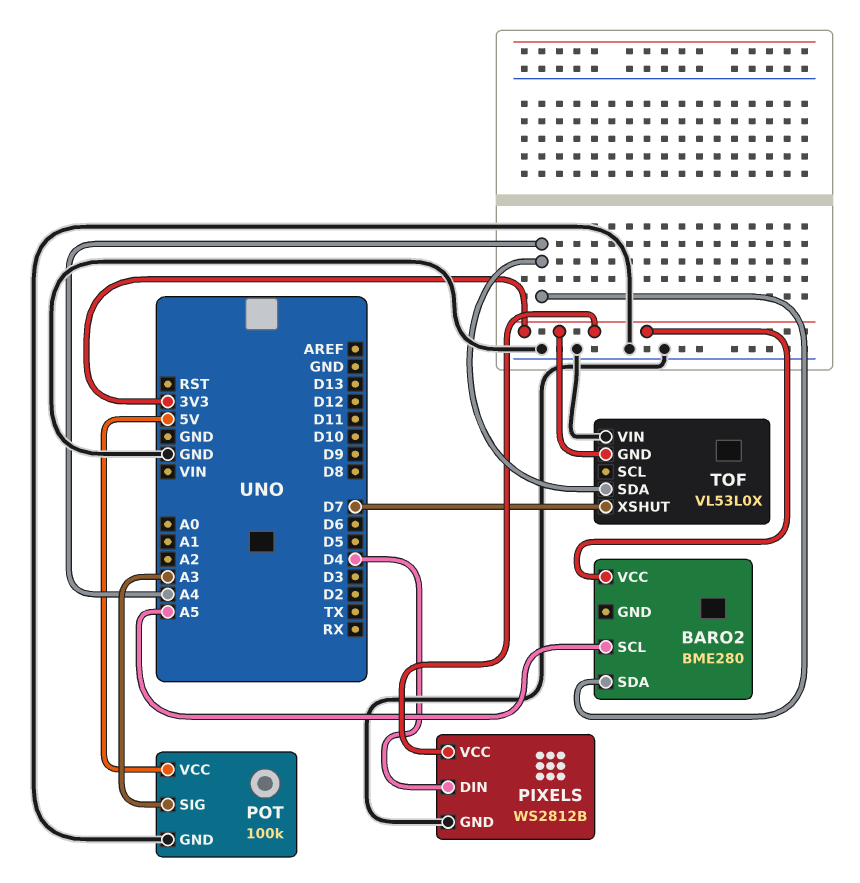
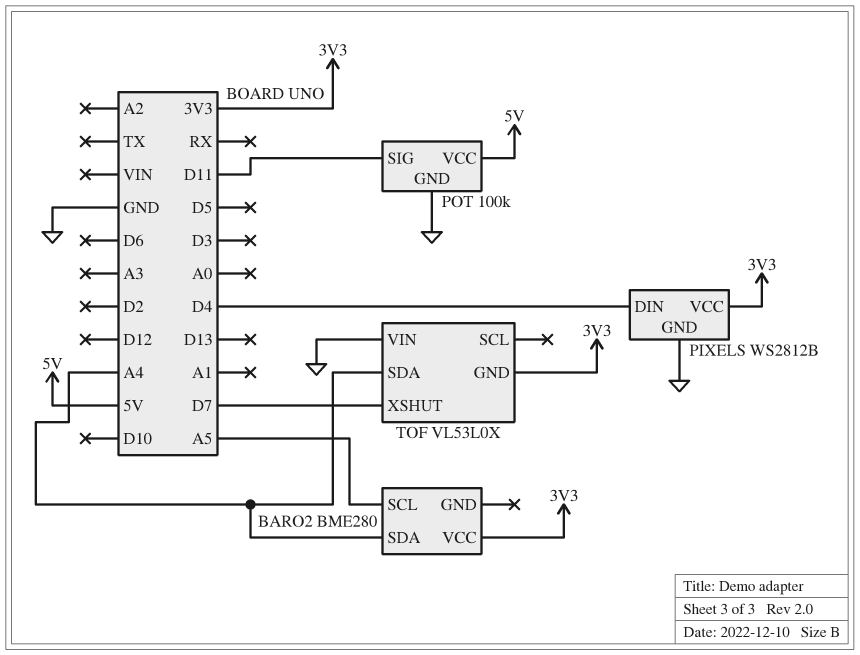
POT pin SIG: A3 -> D11

